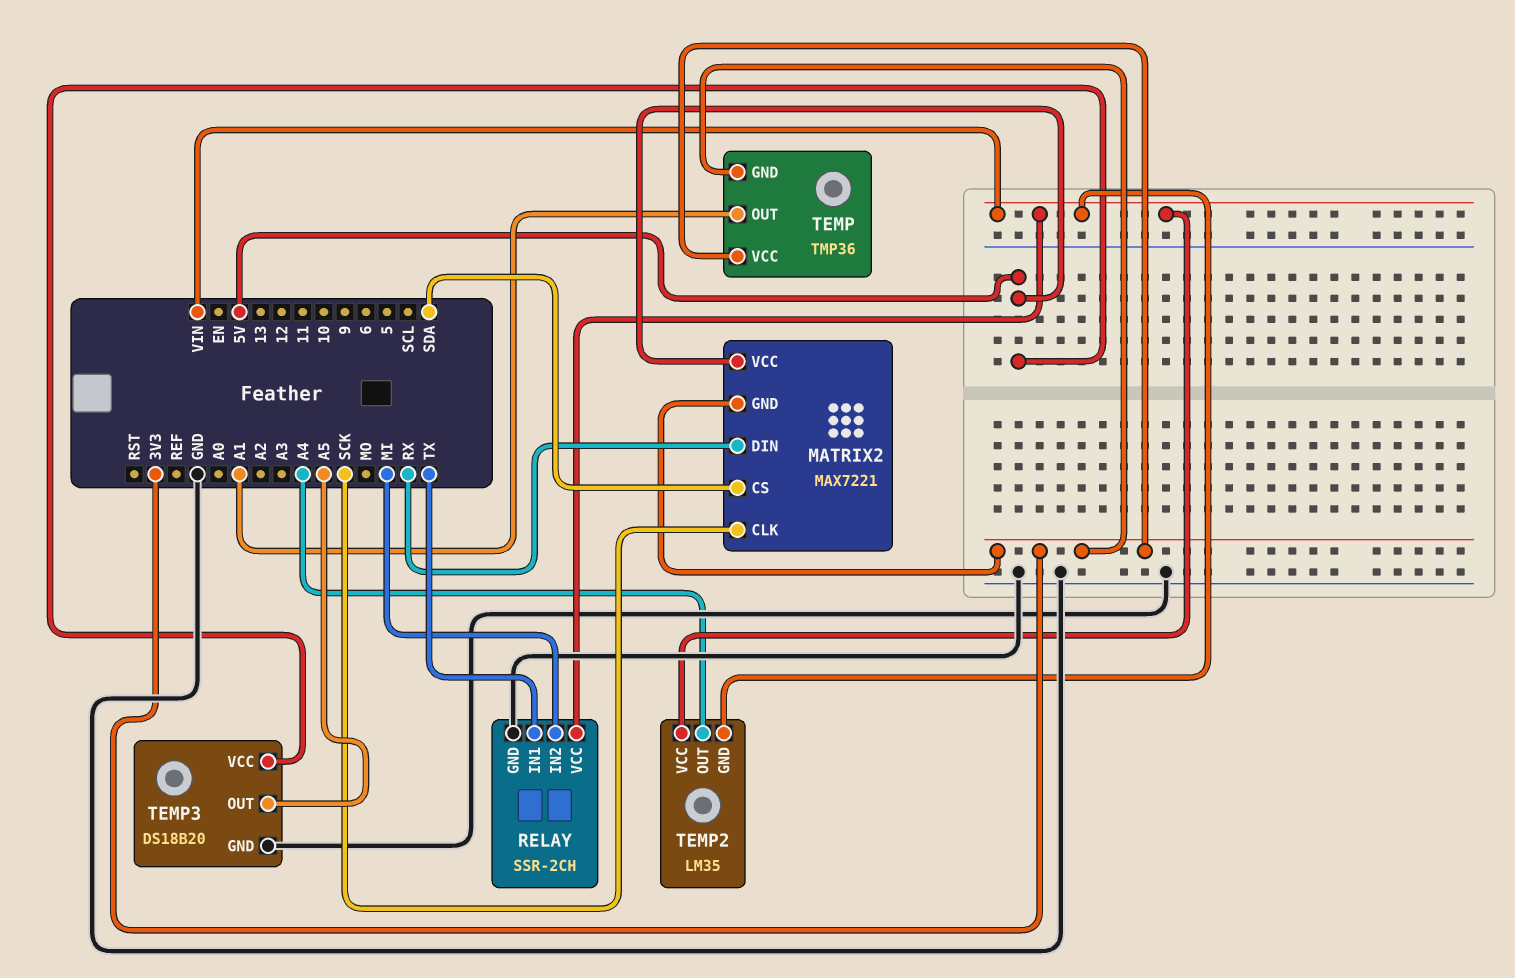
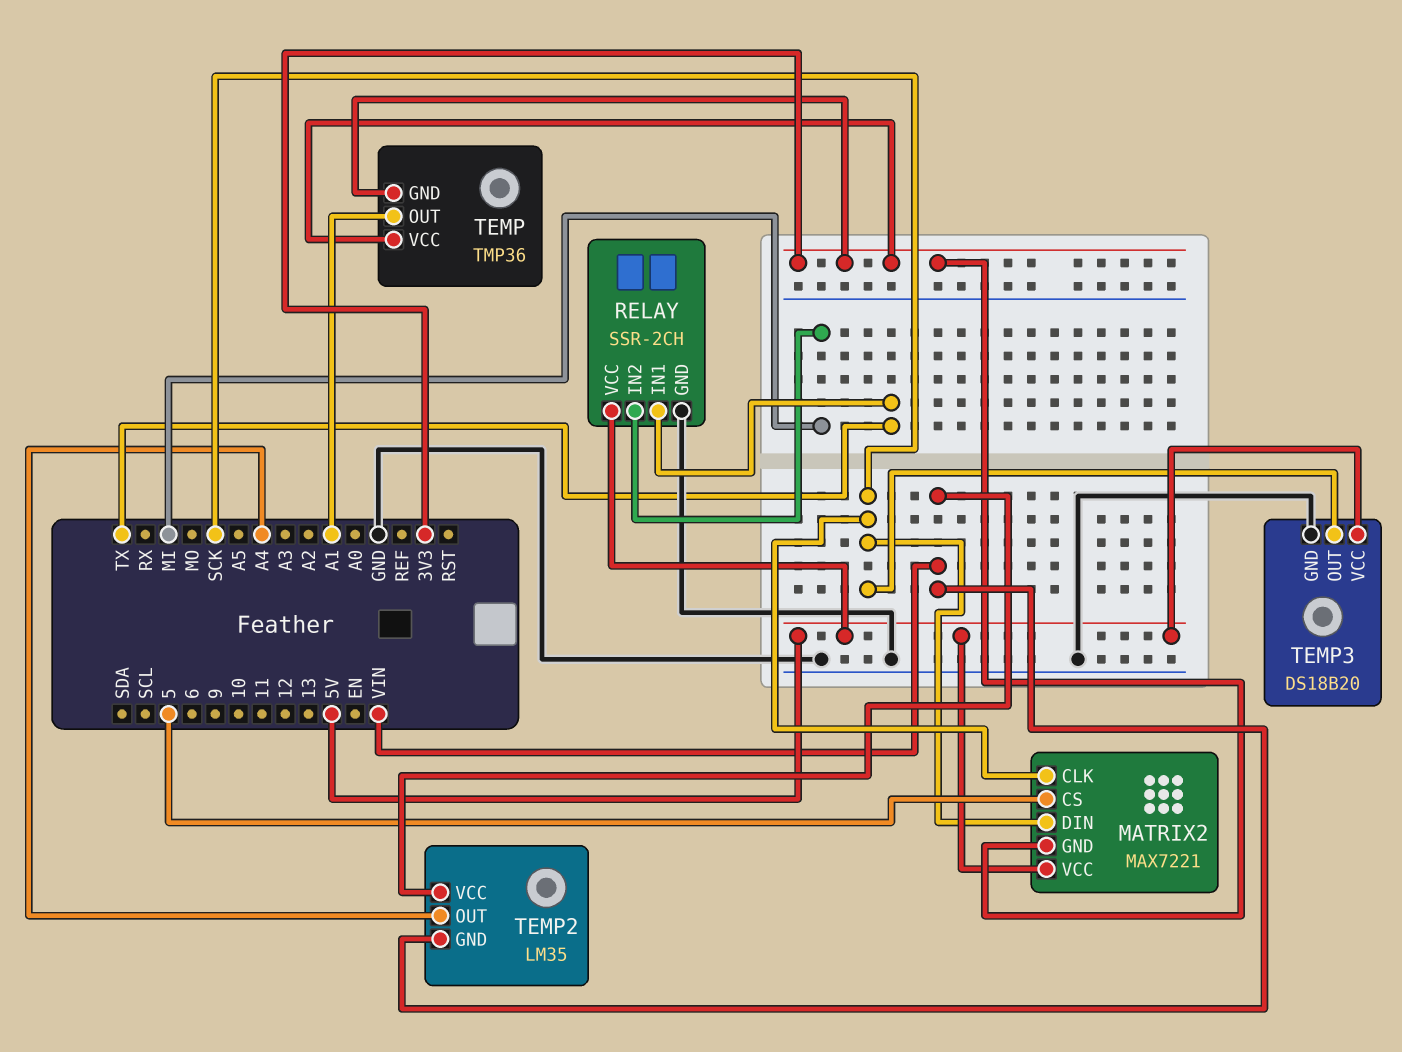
MATRIX2 pin CS: SDA -> 5
MATRIX2 pin DIN: RX -> SCK
RELAY pin VCC: VIN -> 5V
TEMP3 pin OUT: A5 -> SCK

